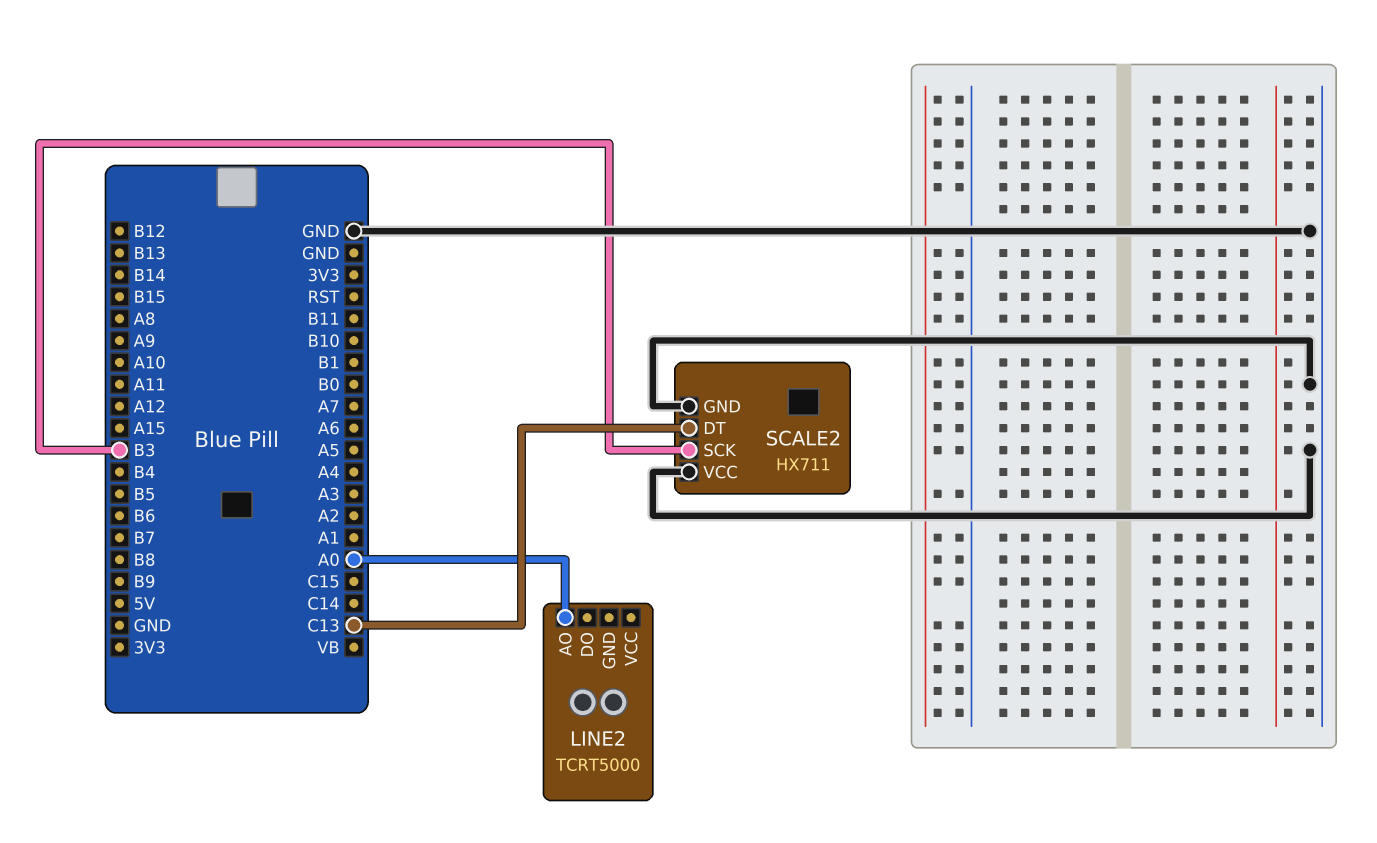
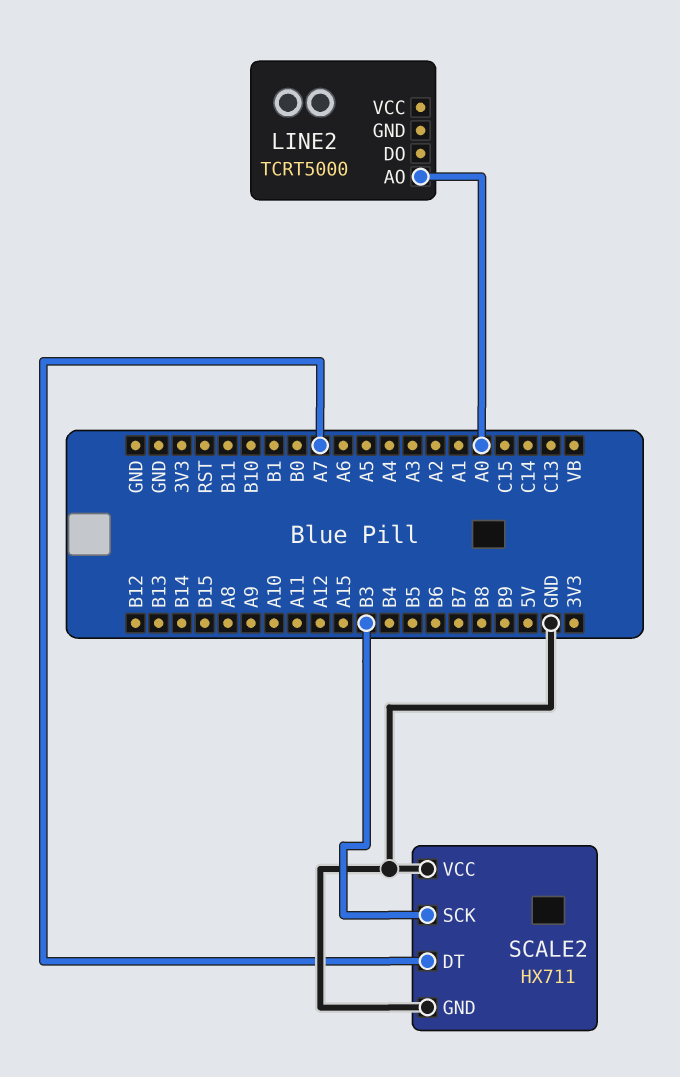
SCALE2 pin DT: C13 -> A7

